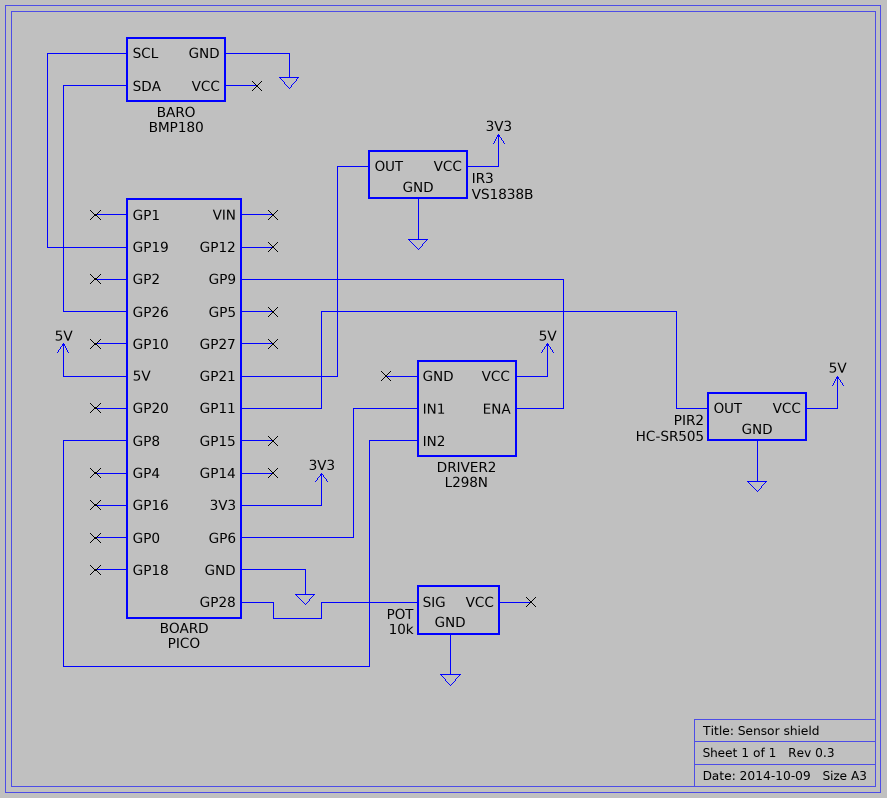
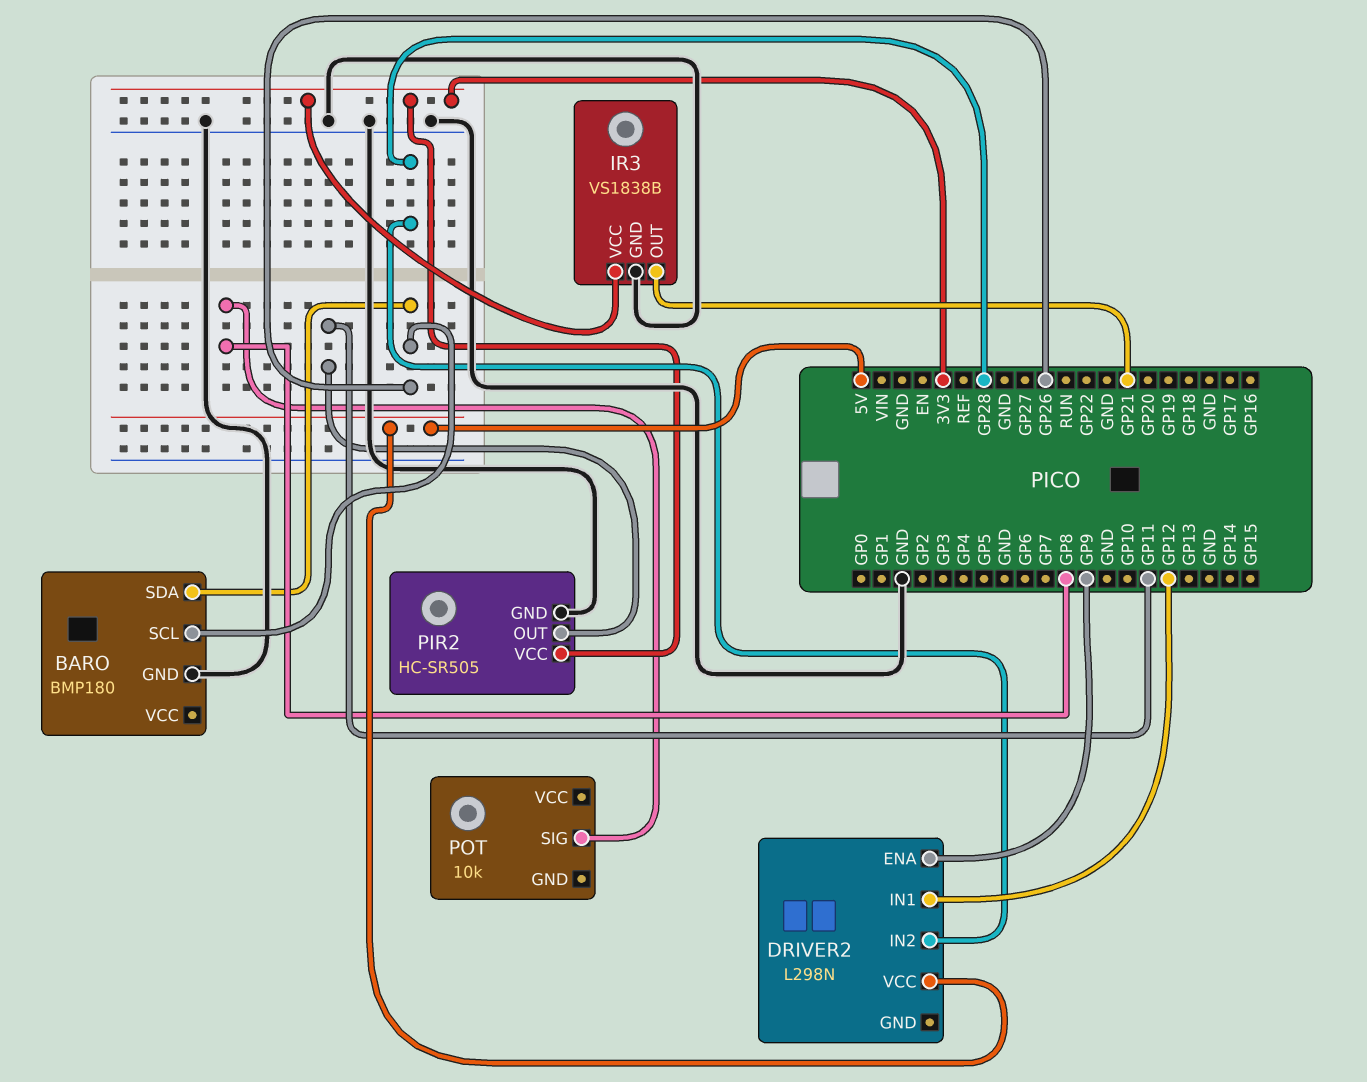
BARO pin SCL: GP19 -> GP26
DRIVER2 pin IN1: GP6 -> GP12
DRIVER2 pin IN2: GP8 -> GP28
PIR2 pin VCC: 5V -> 3V3
POT pin GND: GND -> none
POT pin SIG: GP28 -> GP8

